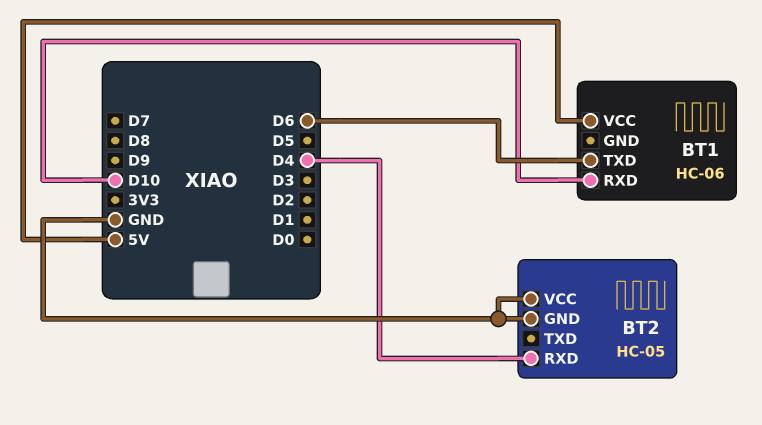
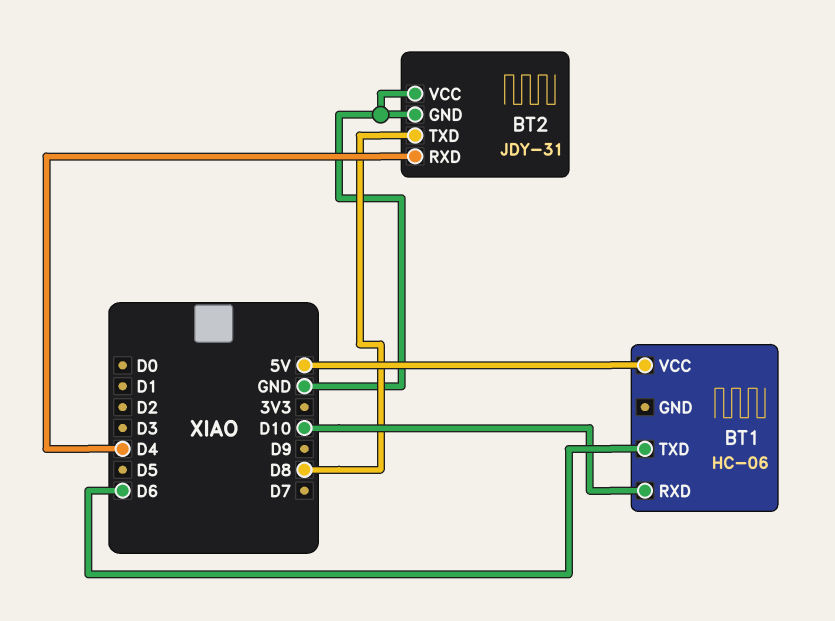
BT2: HC-05 -> JDY-31
BT2 pin TXD: none -> D8

